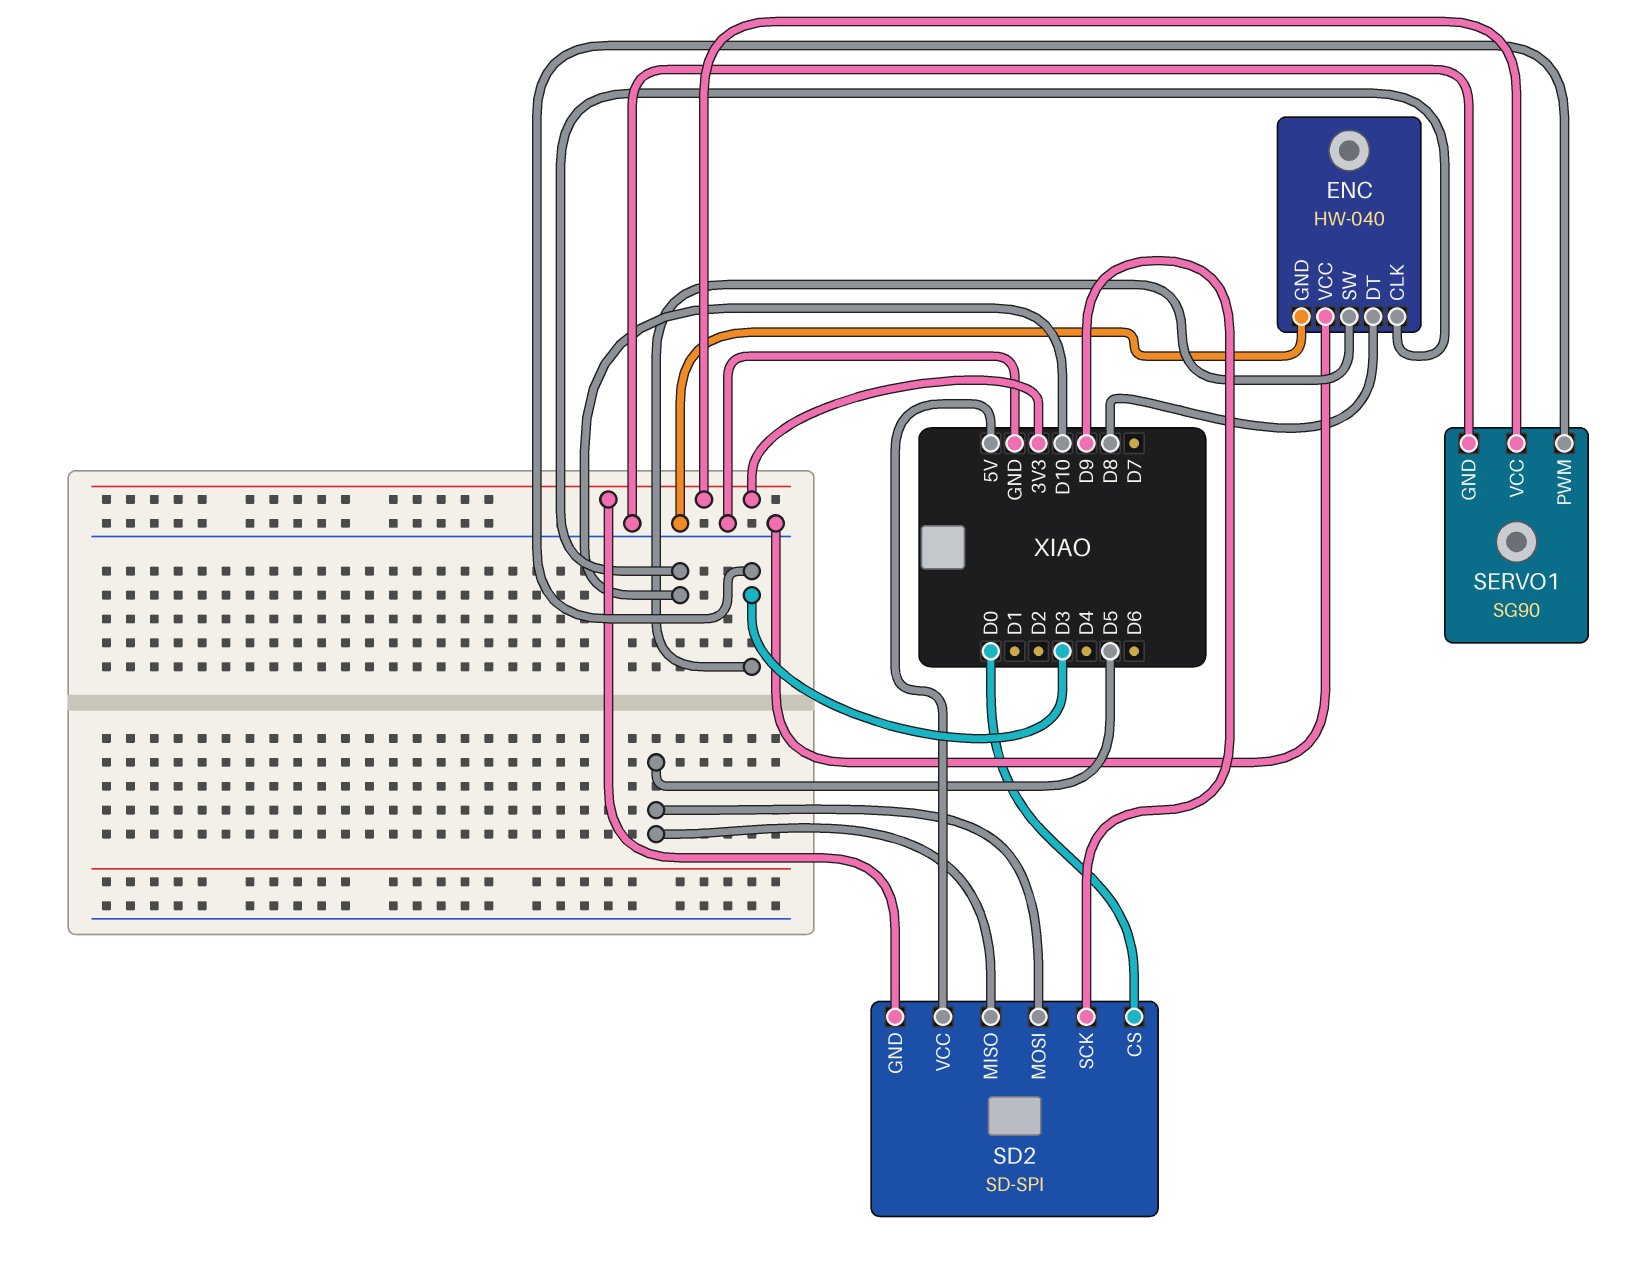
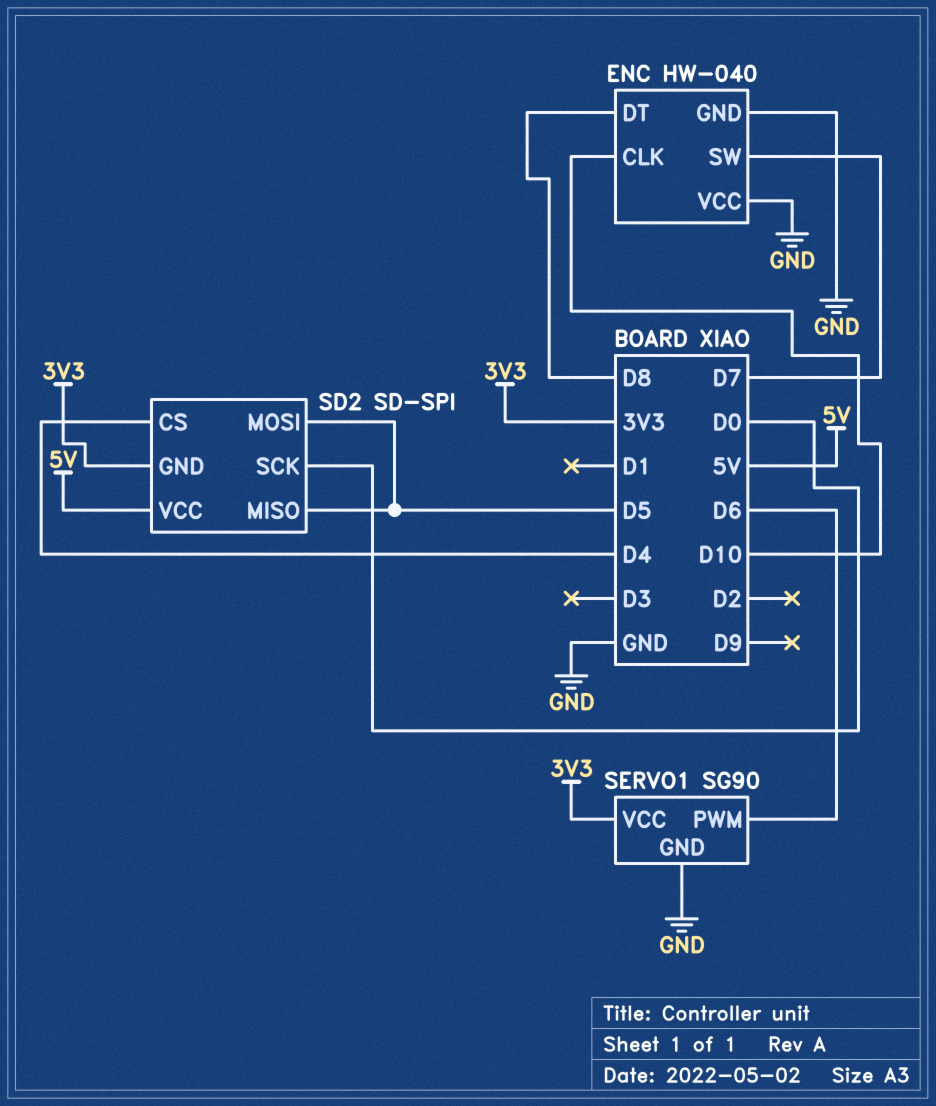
ENC pin SW: D3 -> D7
SD2 pin CS: D0 -> D4
SD2 pin SCK: D9 -> D0
SERVO1 pin PWM: D3 -> D6

